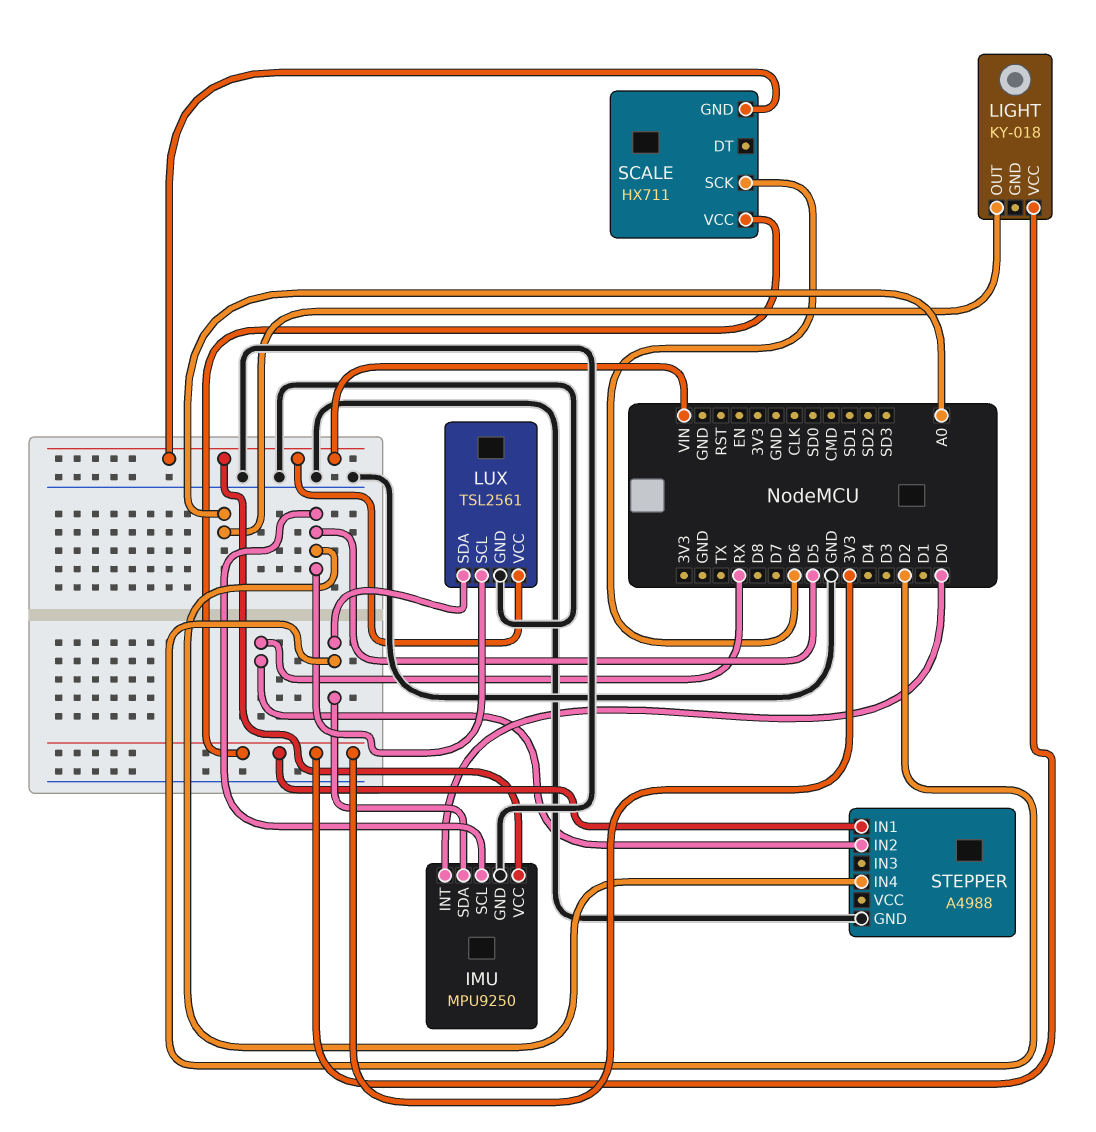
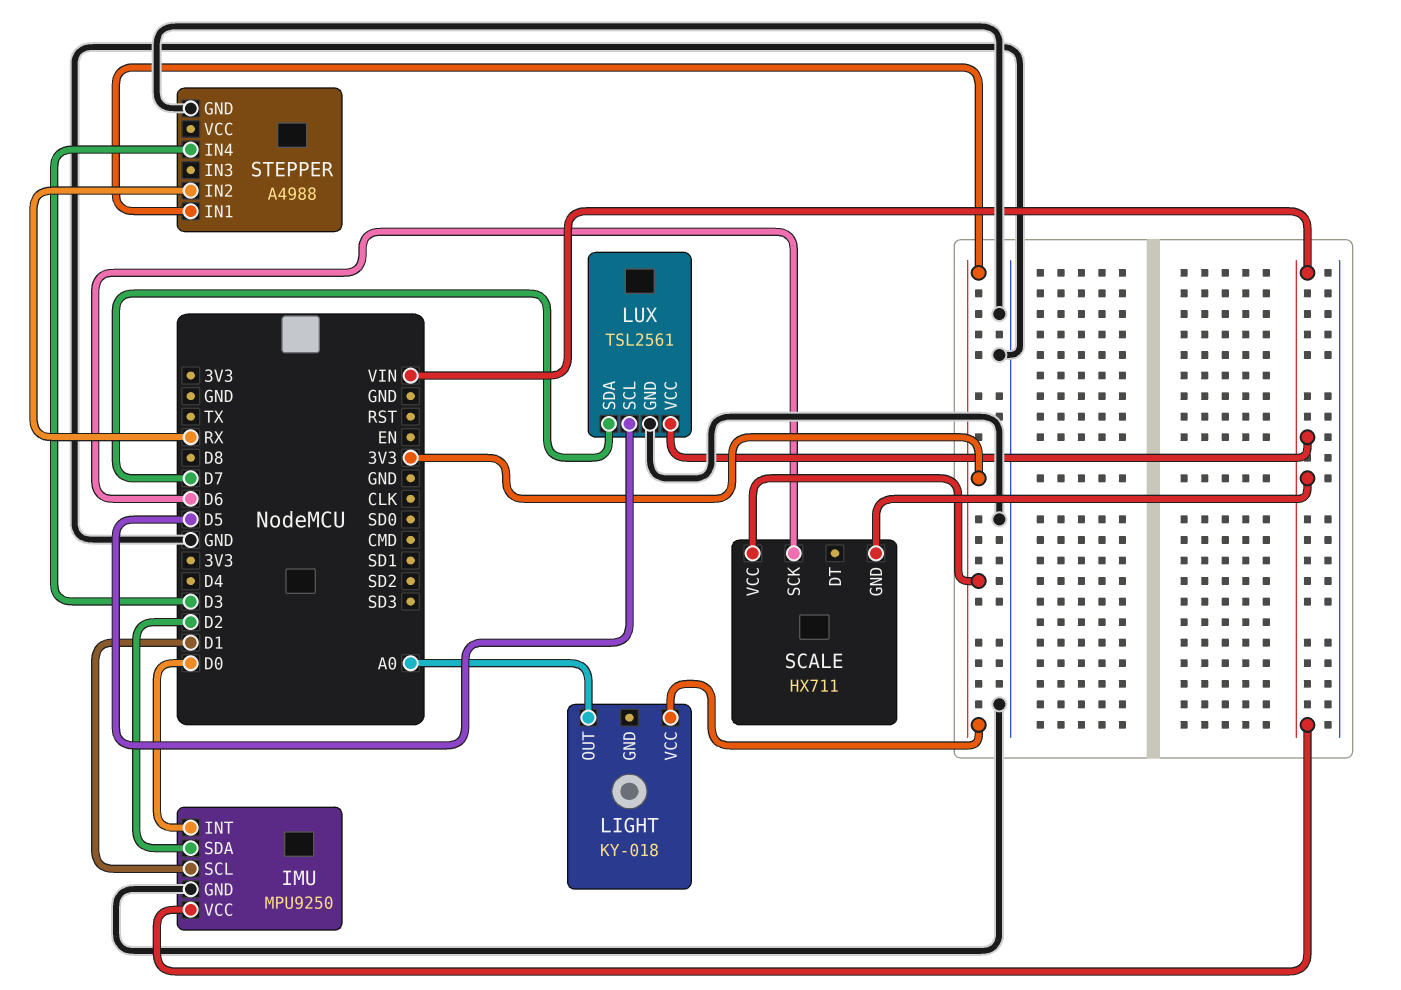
IMU pin SCL: D5 -> D1
LUX pin SDA: D2 -> D7
STEPPER pin IN4: D5 -> D3

